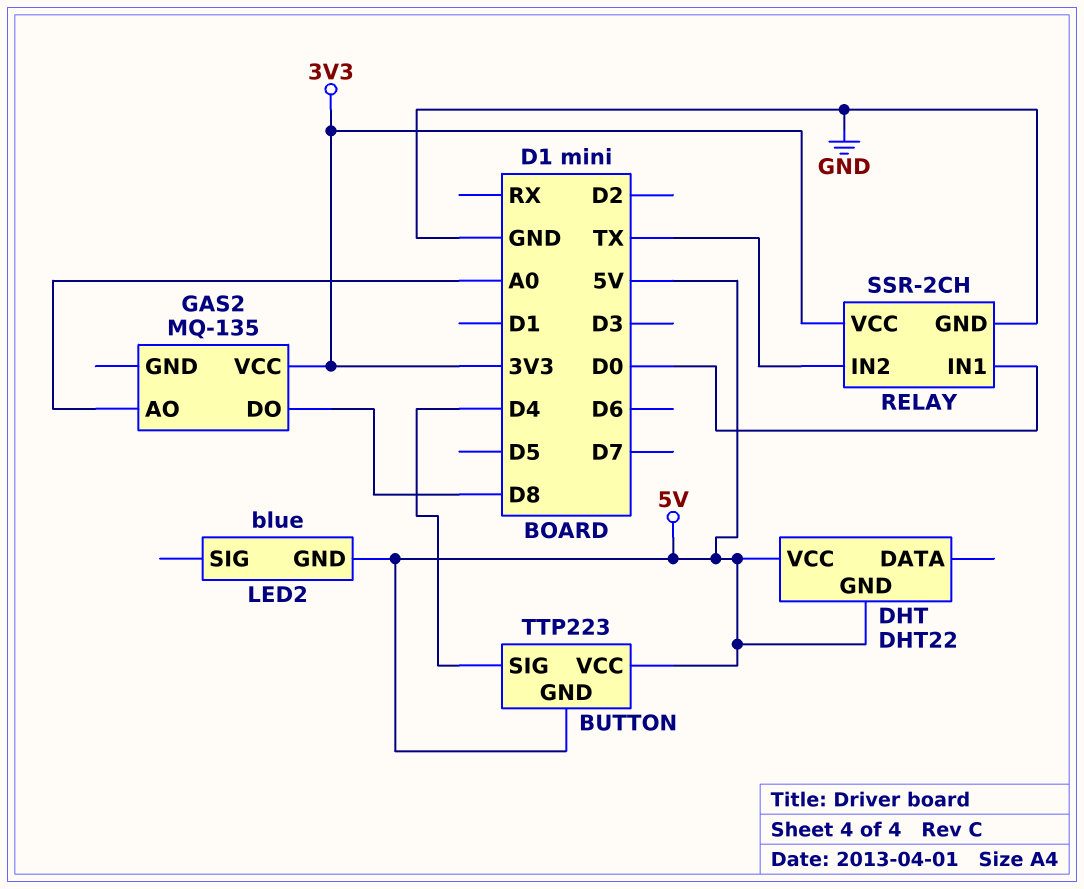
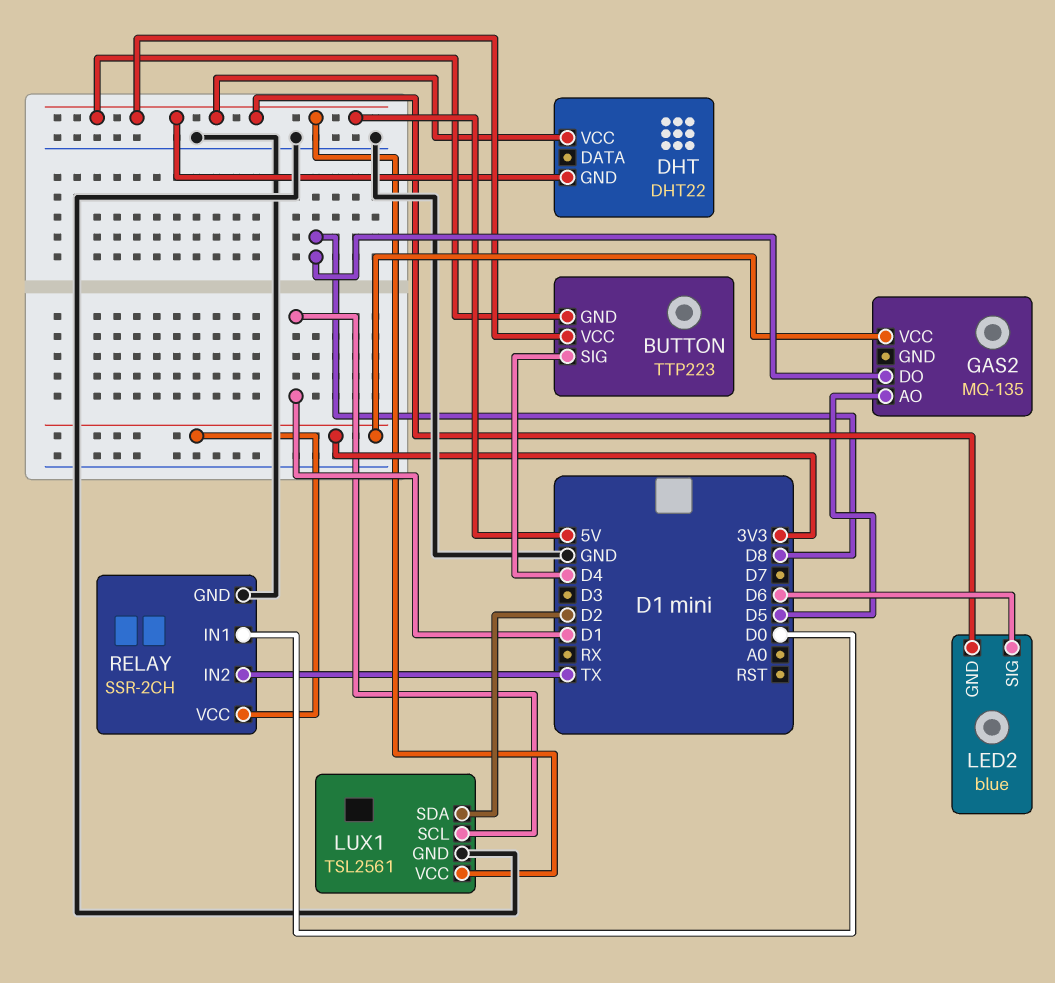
GAS2 pin AO: A0 -> D5
LED2 pin SIG: none -> D6
LUX1: none -> TSL2561
LUX1 pin GND: none -> GND
LUX1 pin SCL: none -> D1
LUX1 pin SDA: none -> D2
LUX1 pin VCC: none -> 5V

